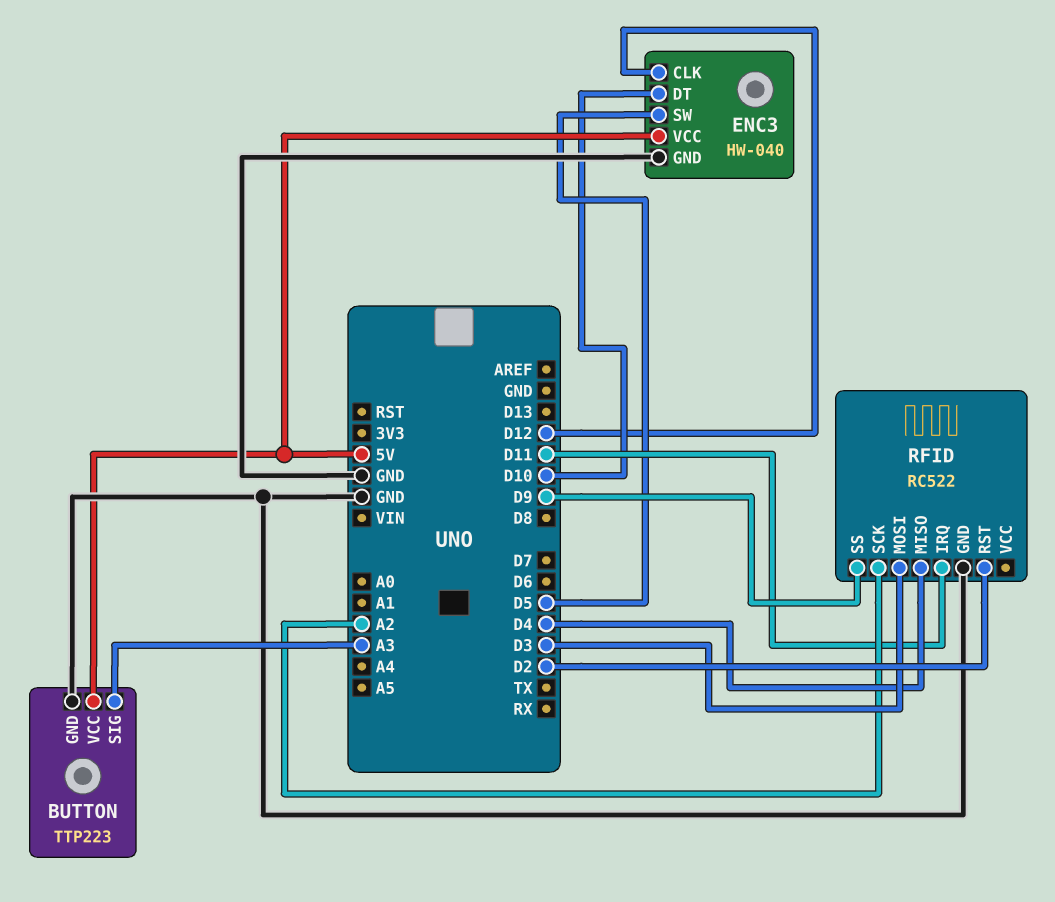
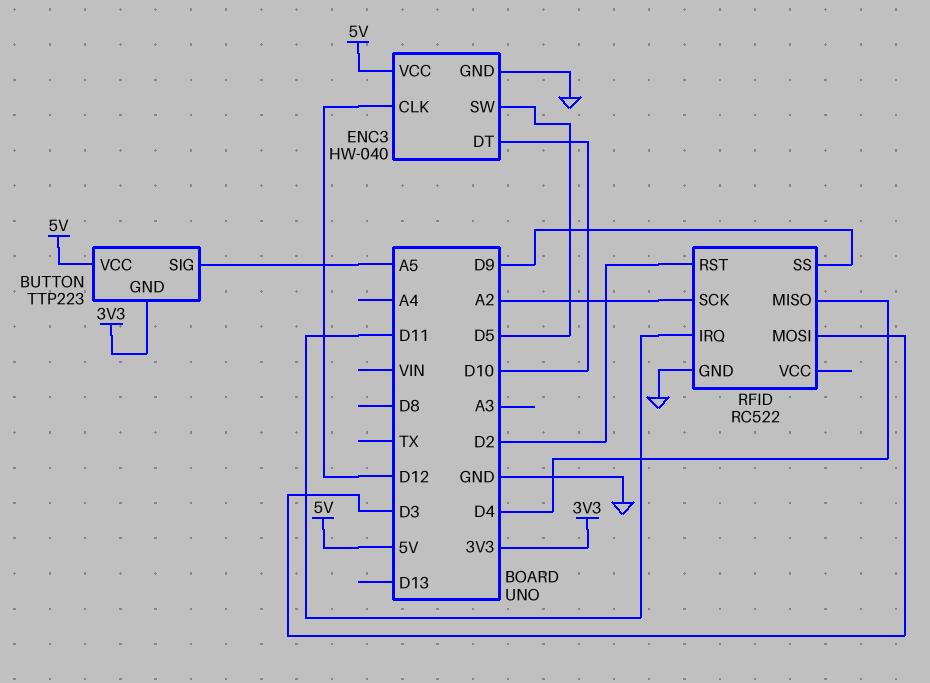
BUTTON pin GND: GND -> 3V3
BUTTON pin SIG: A3 -> A5

